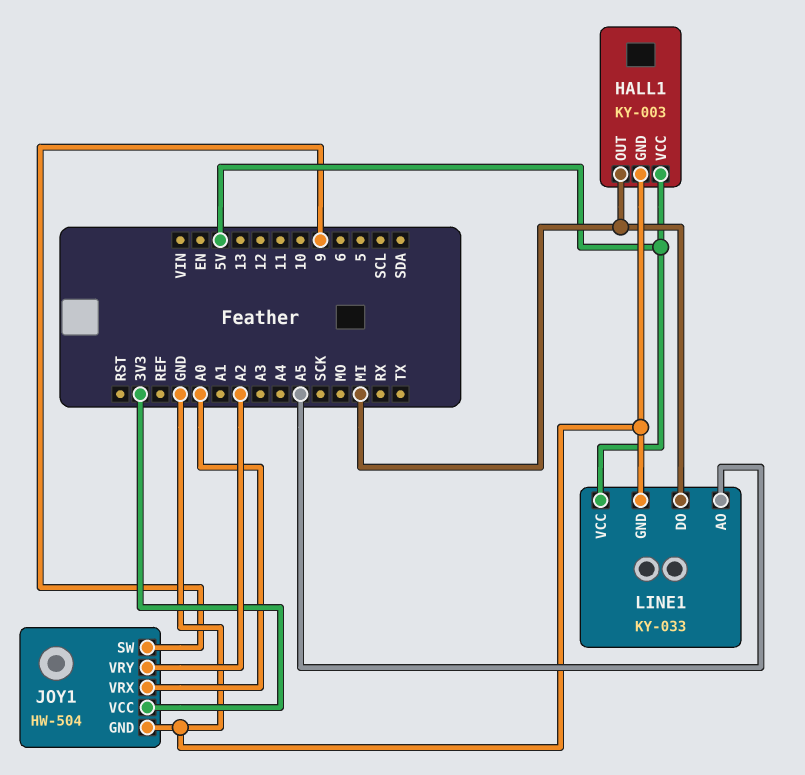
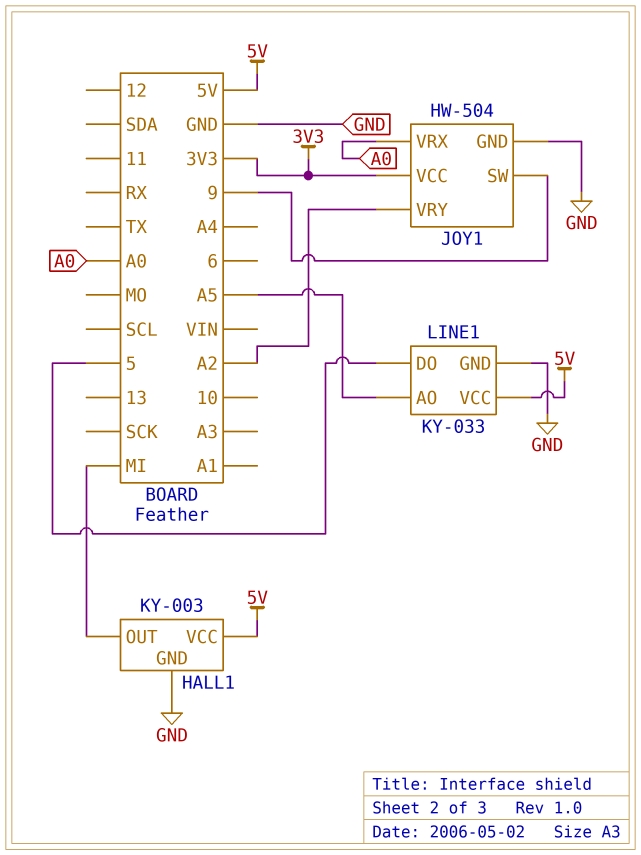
LINE1 pin DO: MI -> 5

